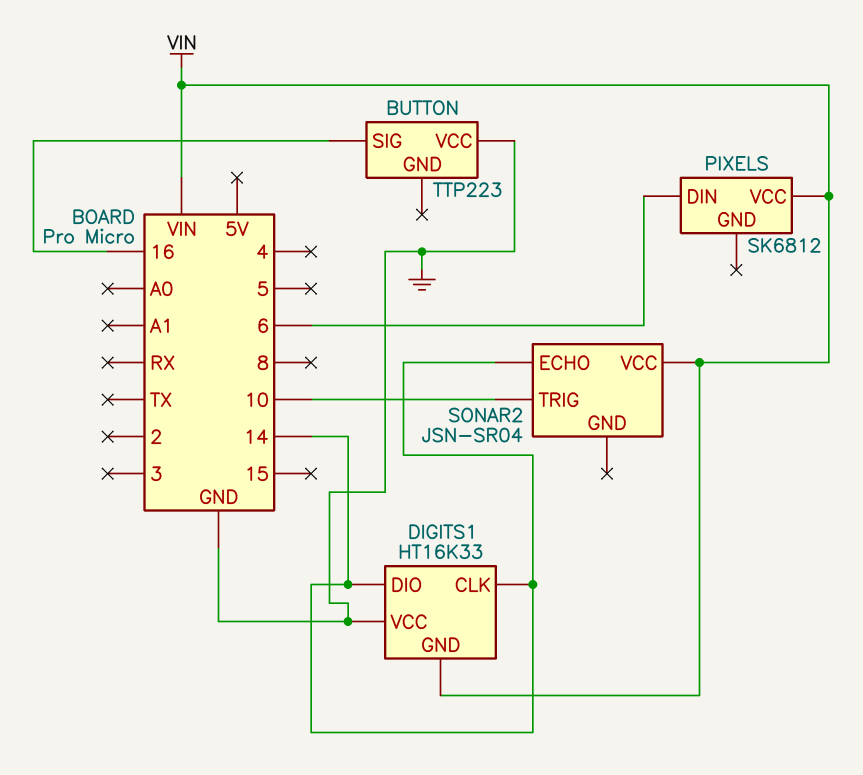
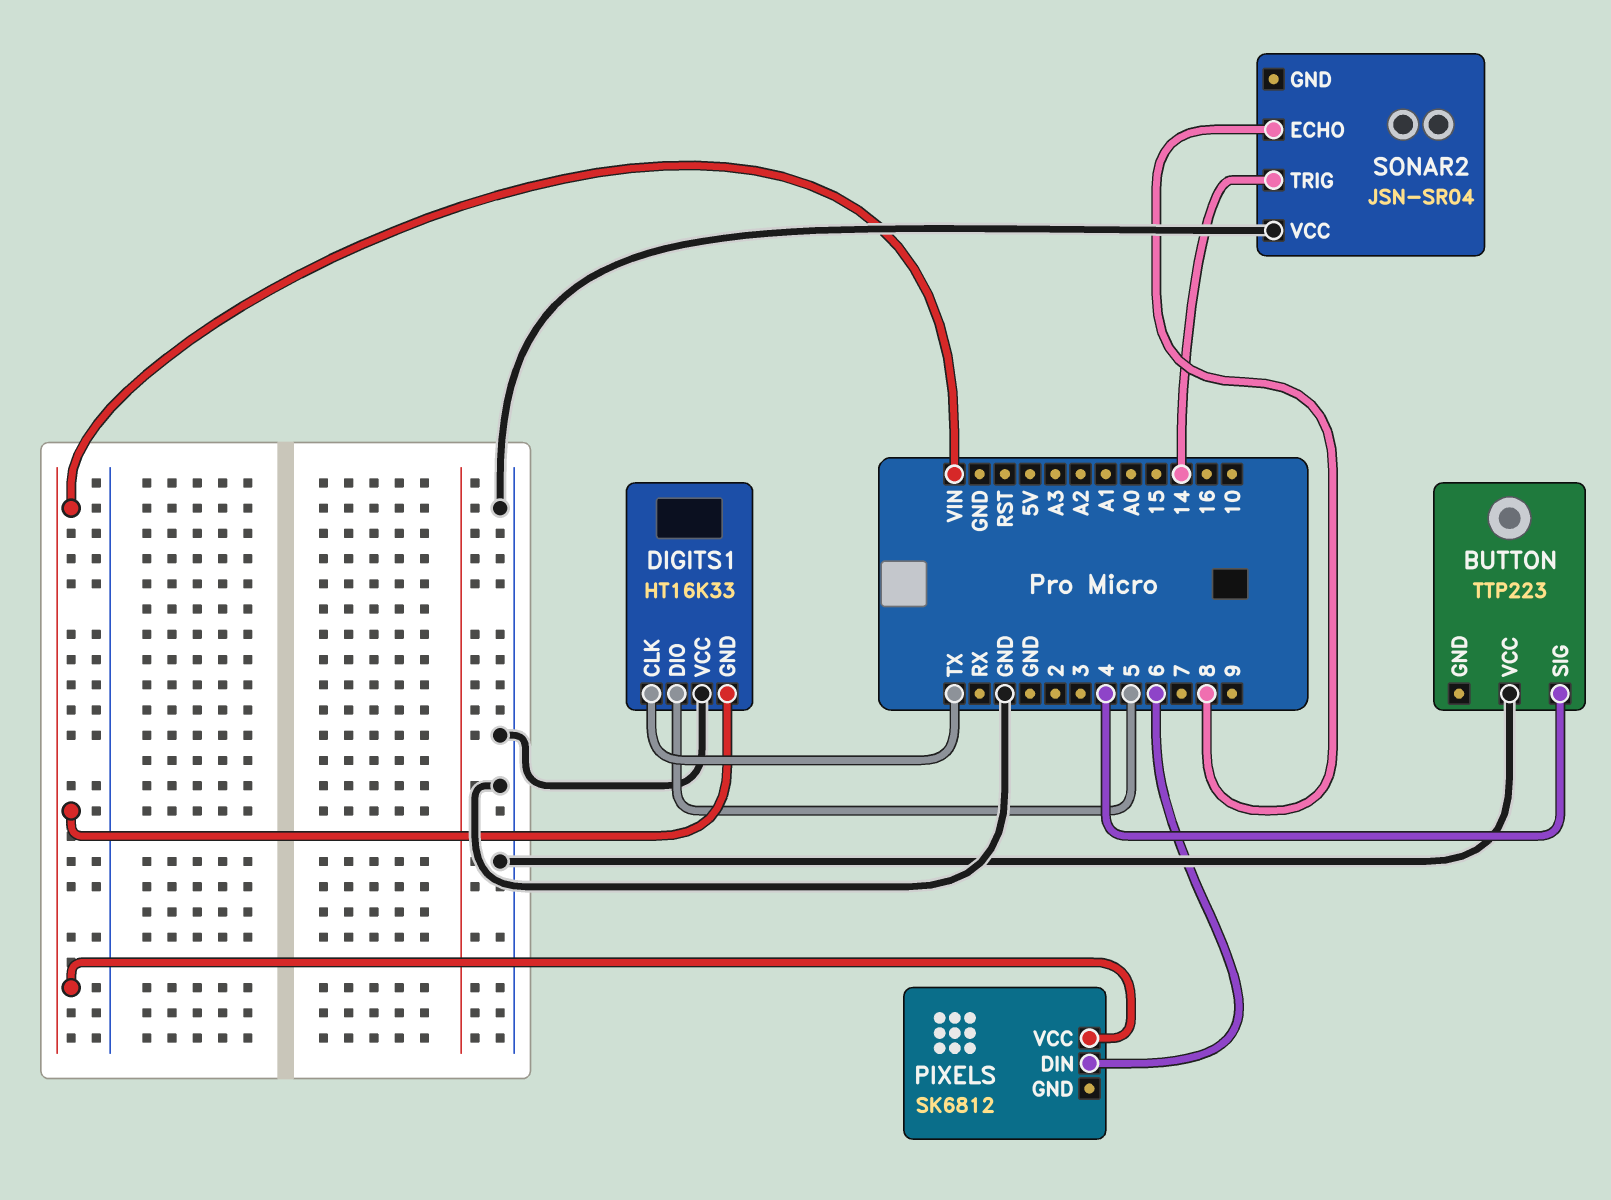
BUTTON pin SIG: 16 -> 4
DIGITS1 pin CLK: 14 -> TX
DIGITS1 pin DIO: 14 -> 5
SONAR2 pin ECHO: 14 -> 8
SONAR2 pin TRIG: 10 -> 14
SONAR2 pin VCC: VIN -> GND

